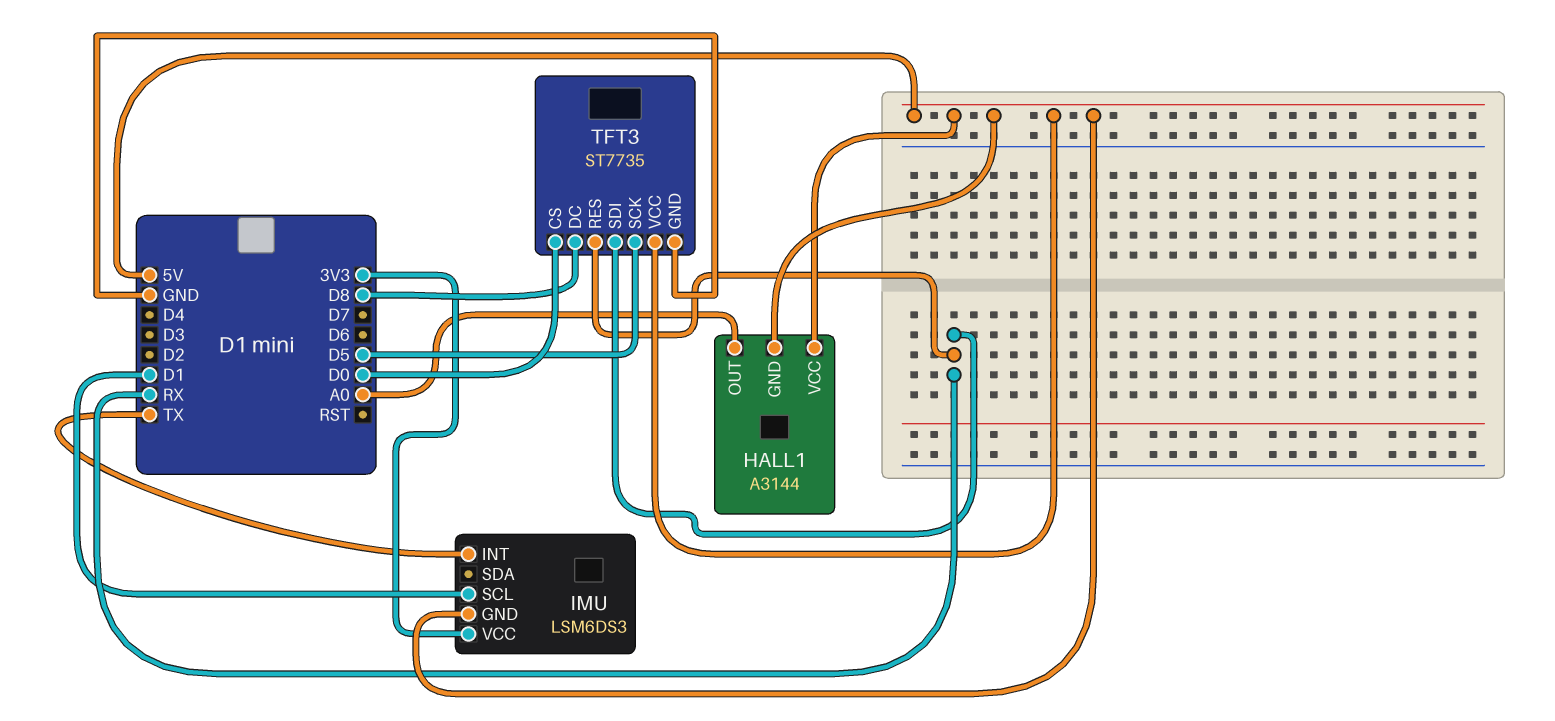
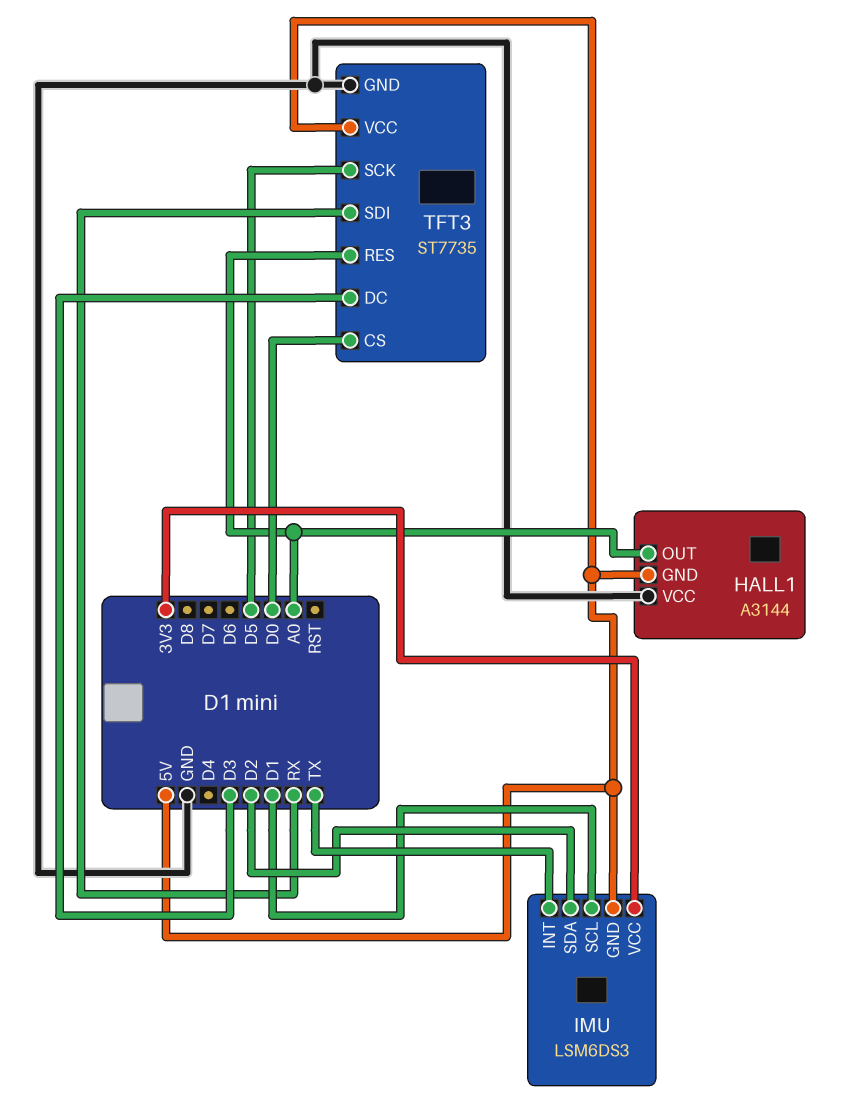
HALL1 pin VCC: 5V -> GND
IMU pin SDA: none -> D2
TFT3 pin DC: D8 -> D3
TFT3 pin RES: RX -> A0

